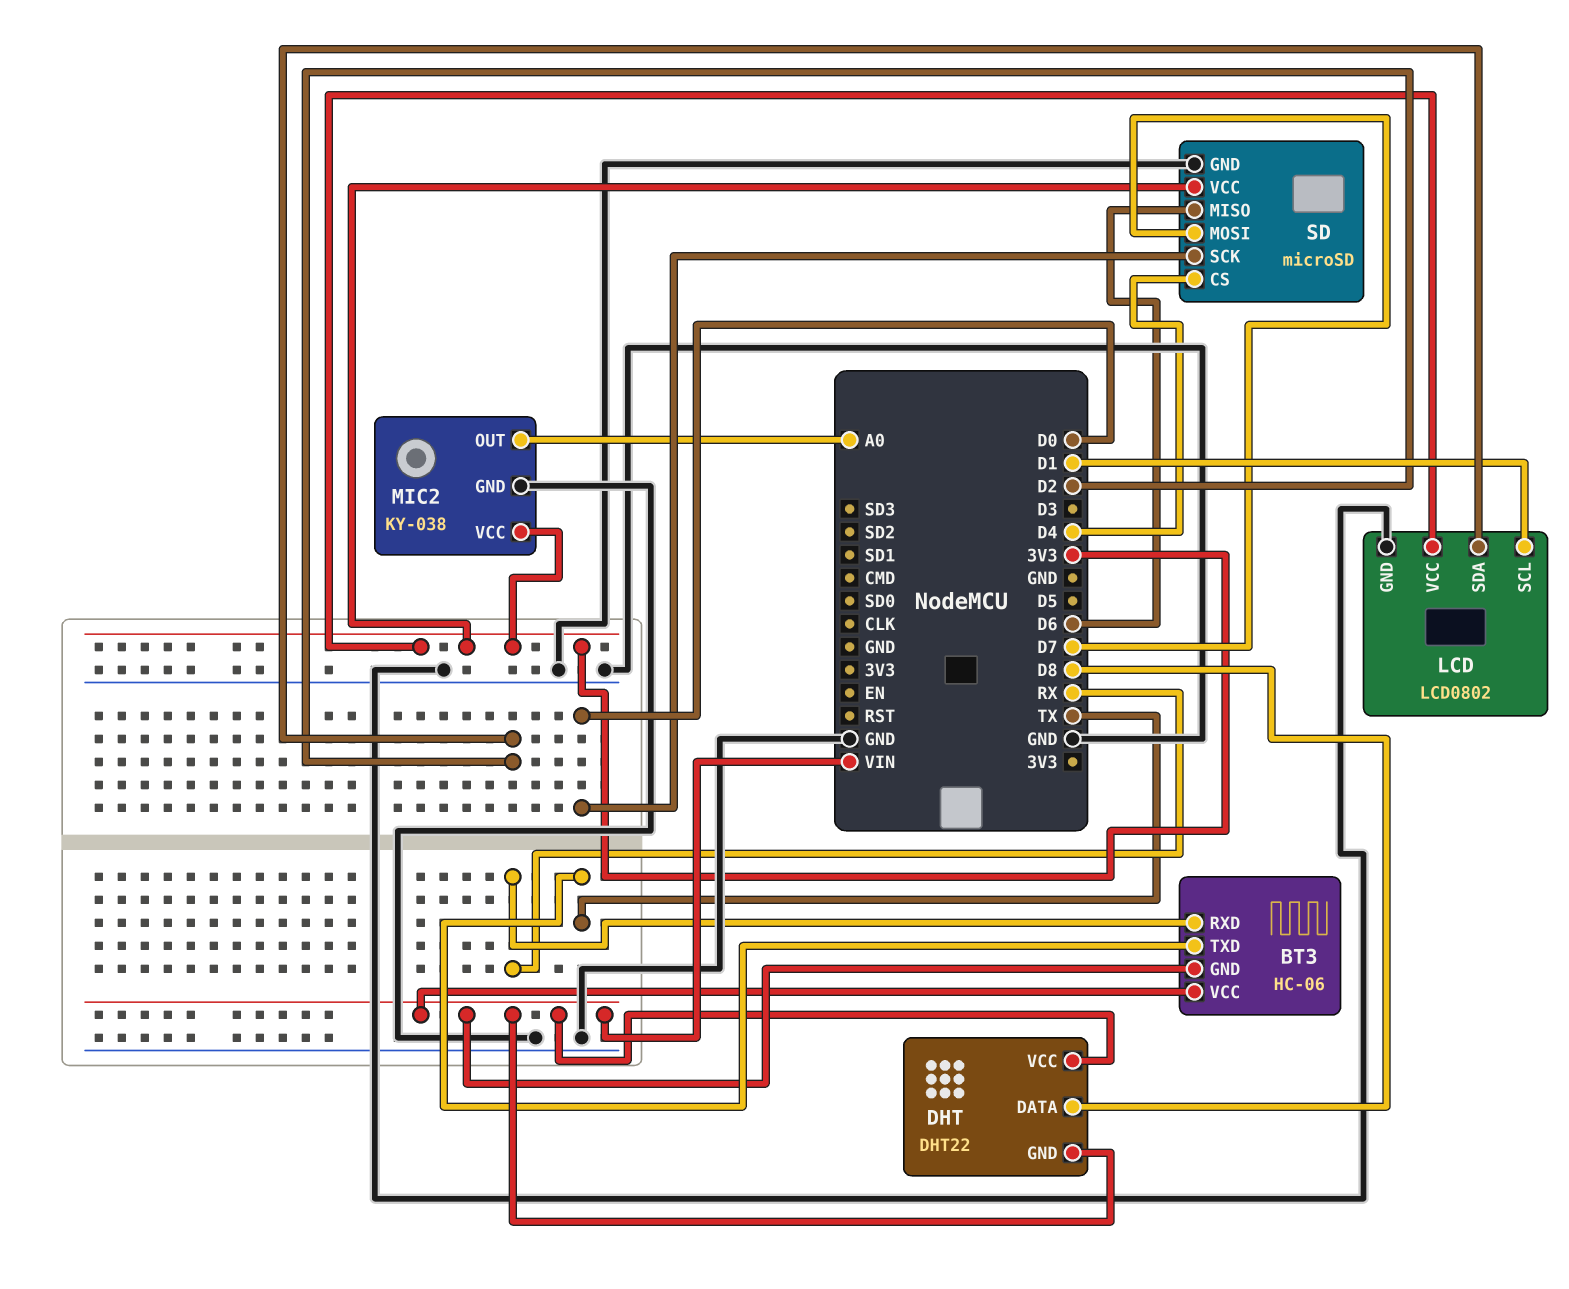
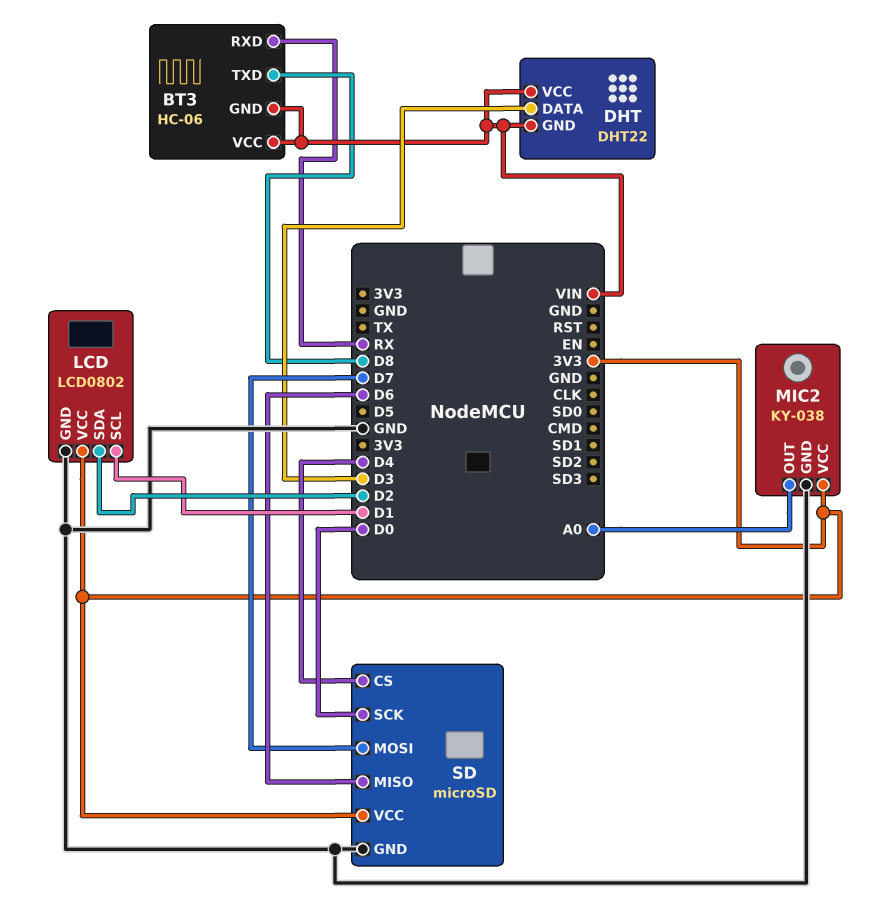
BT3 pin TXD: TX -> D8
DHT pin DATA: D8 -> D3

